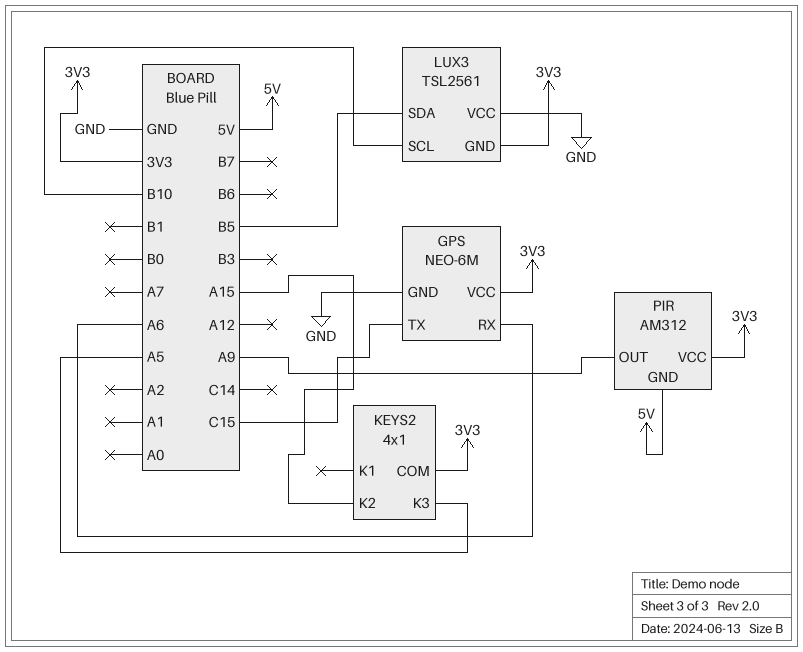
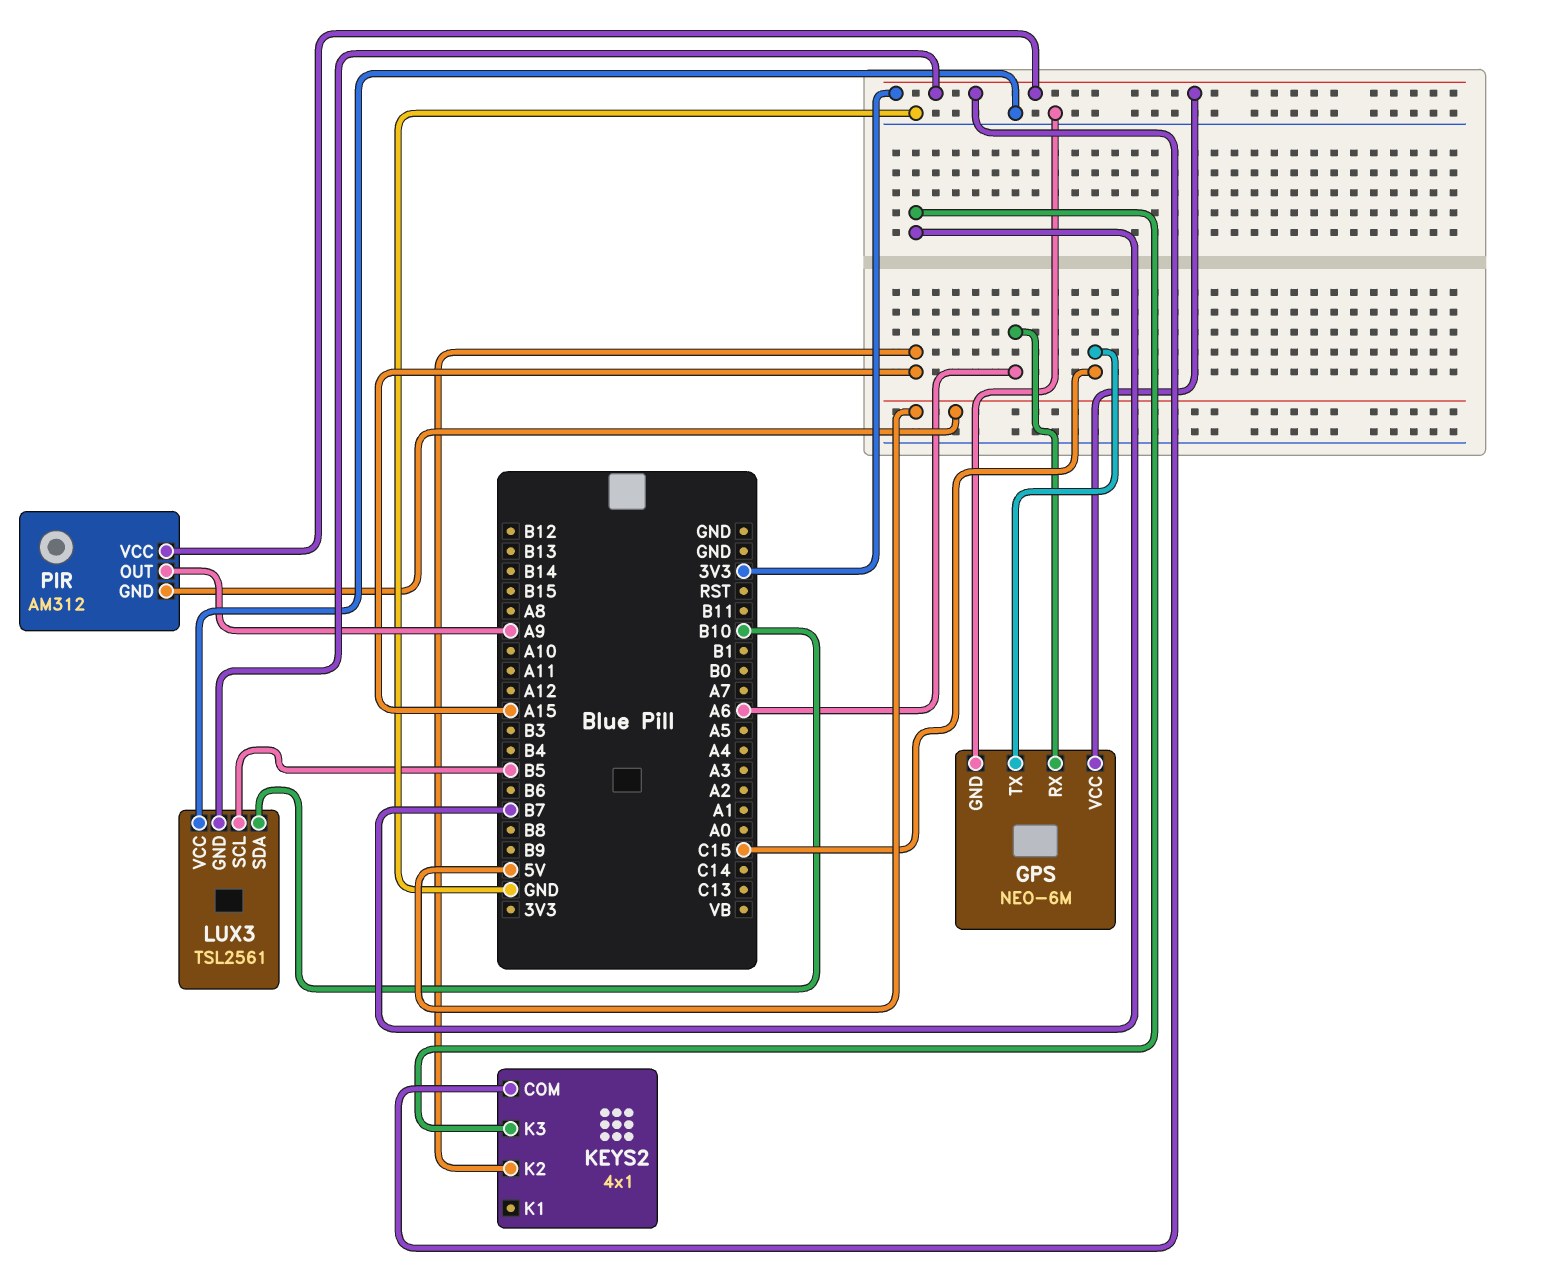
KEYS2 pin K3: A5 -> B7
LUX3 pin SCL: B10 -> B5
LUX3 pin SDA: B5 -> B10

